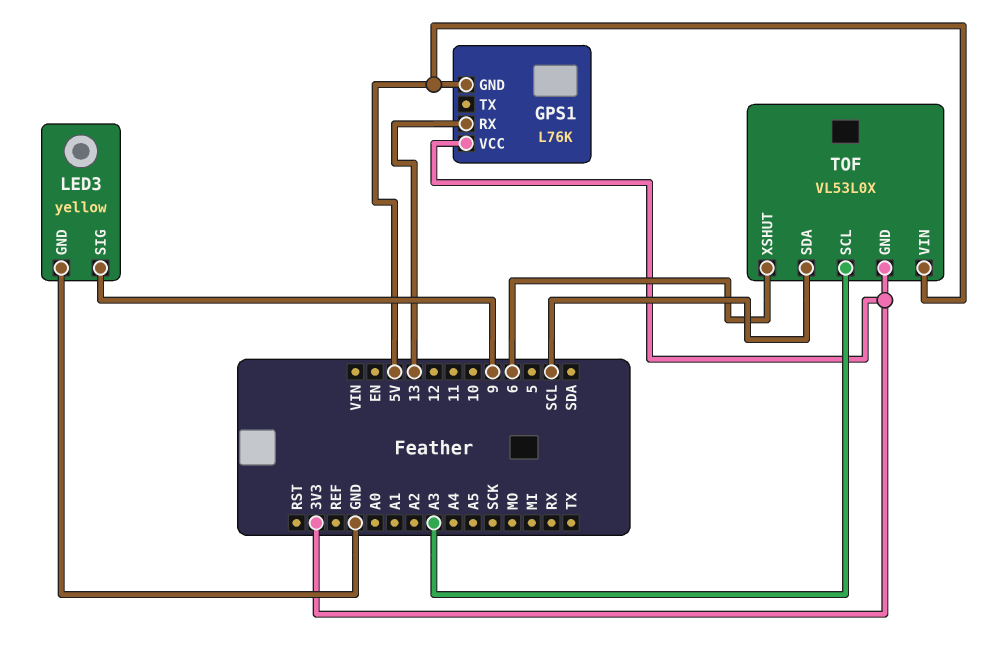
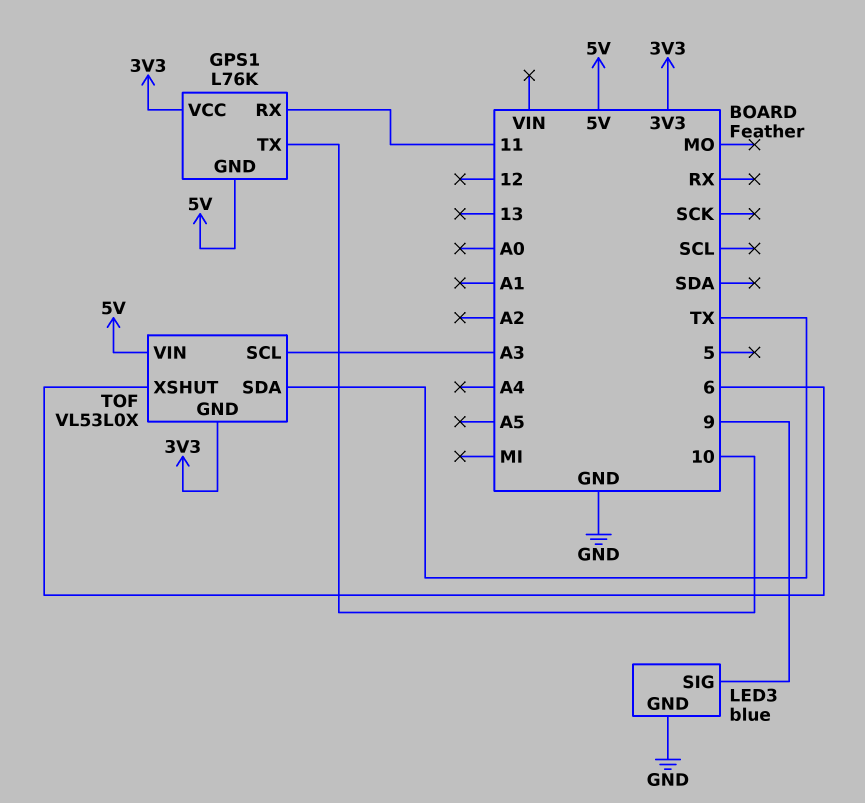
GPS1 pin RX: 13 -> 11
GPS1 pin TX: none -> 10
LED3: yellow -> blue
TOF pin SDA: SCL -> TX

